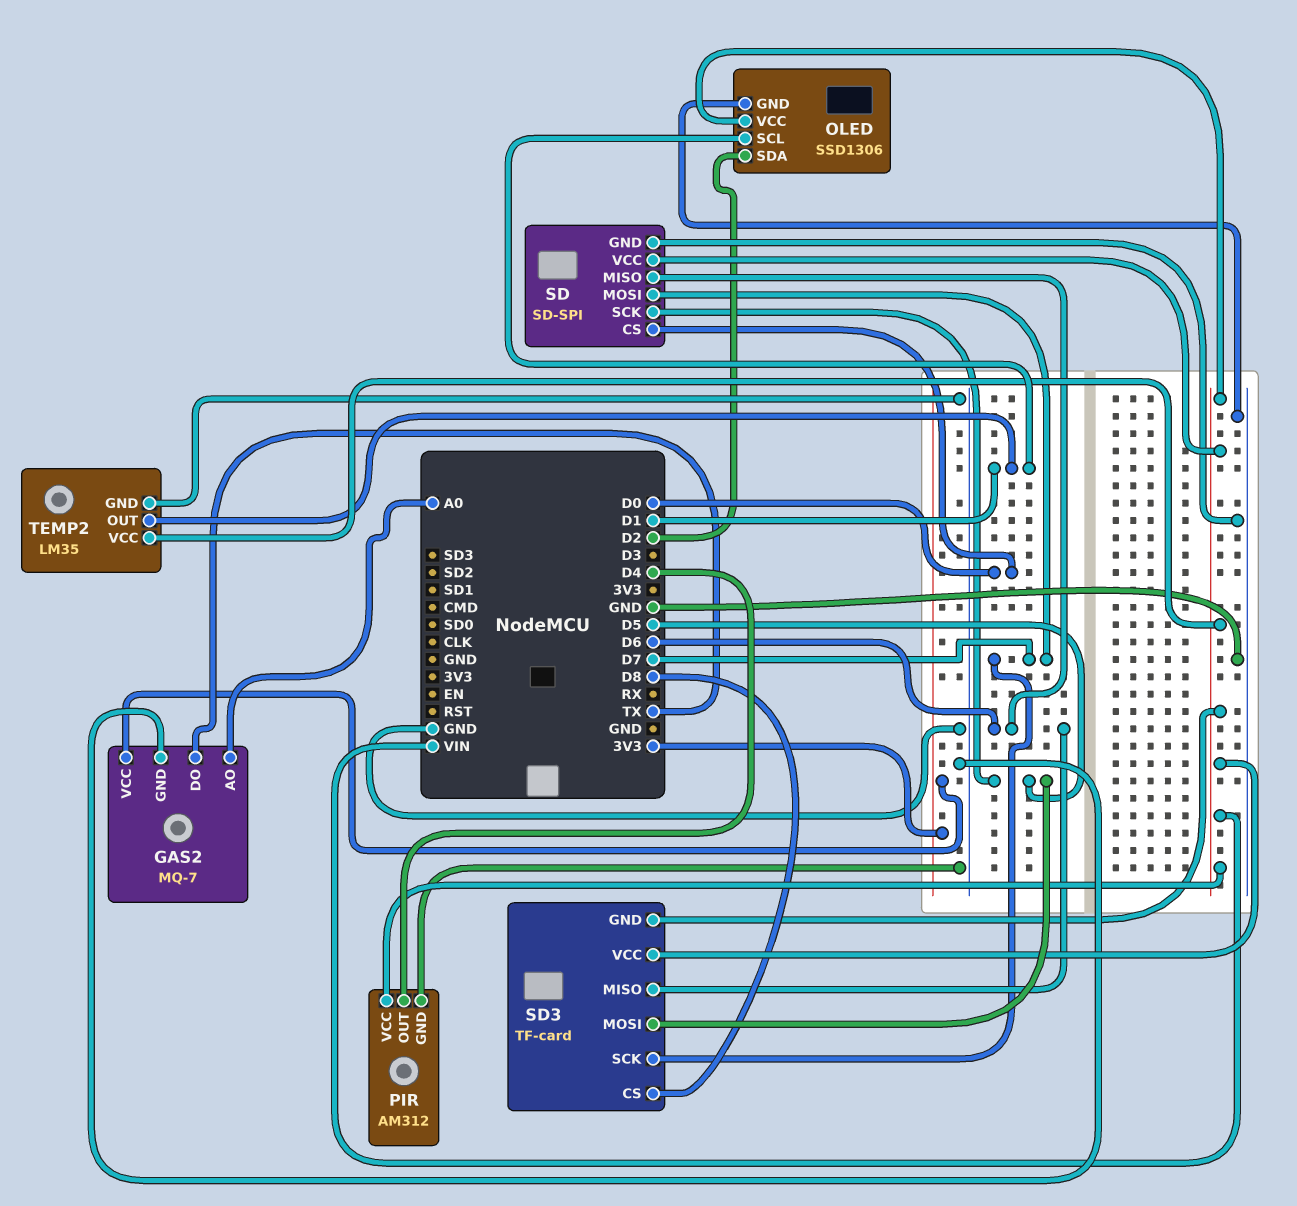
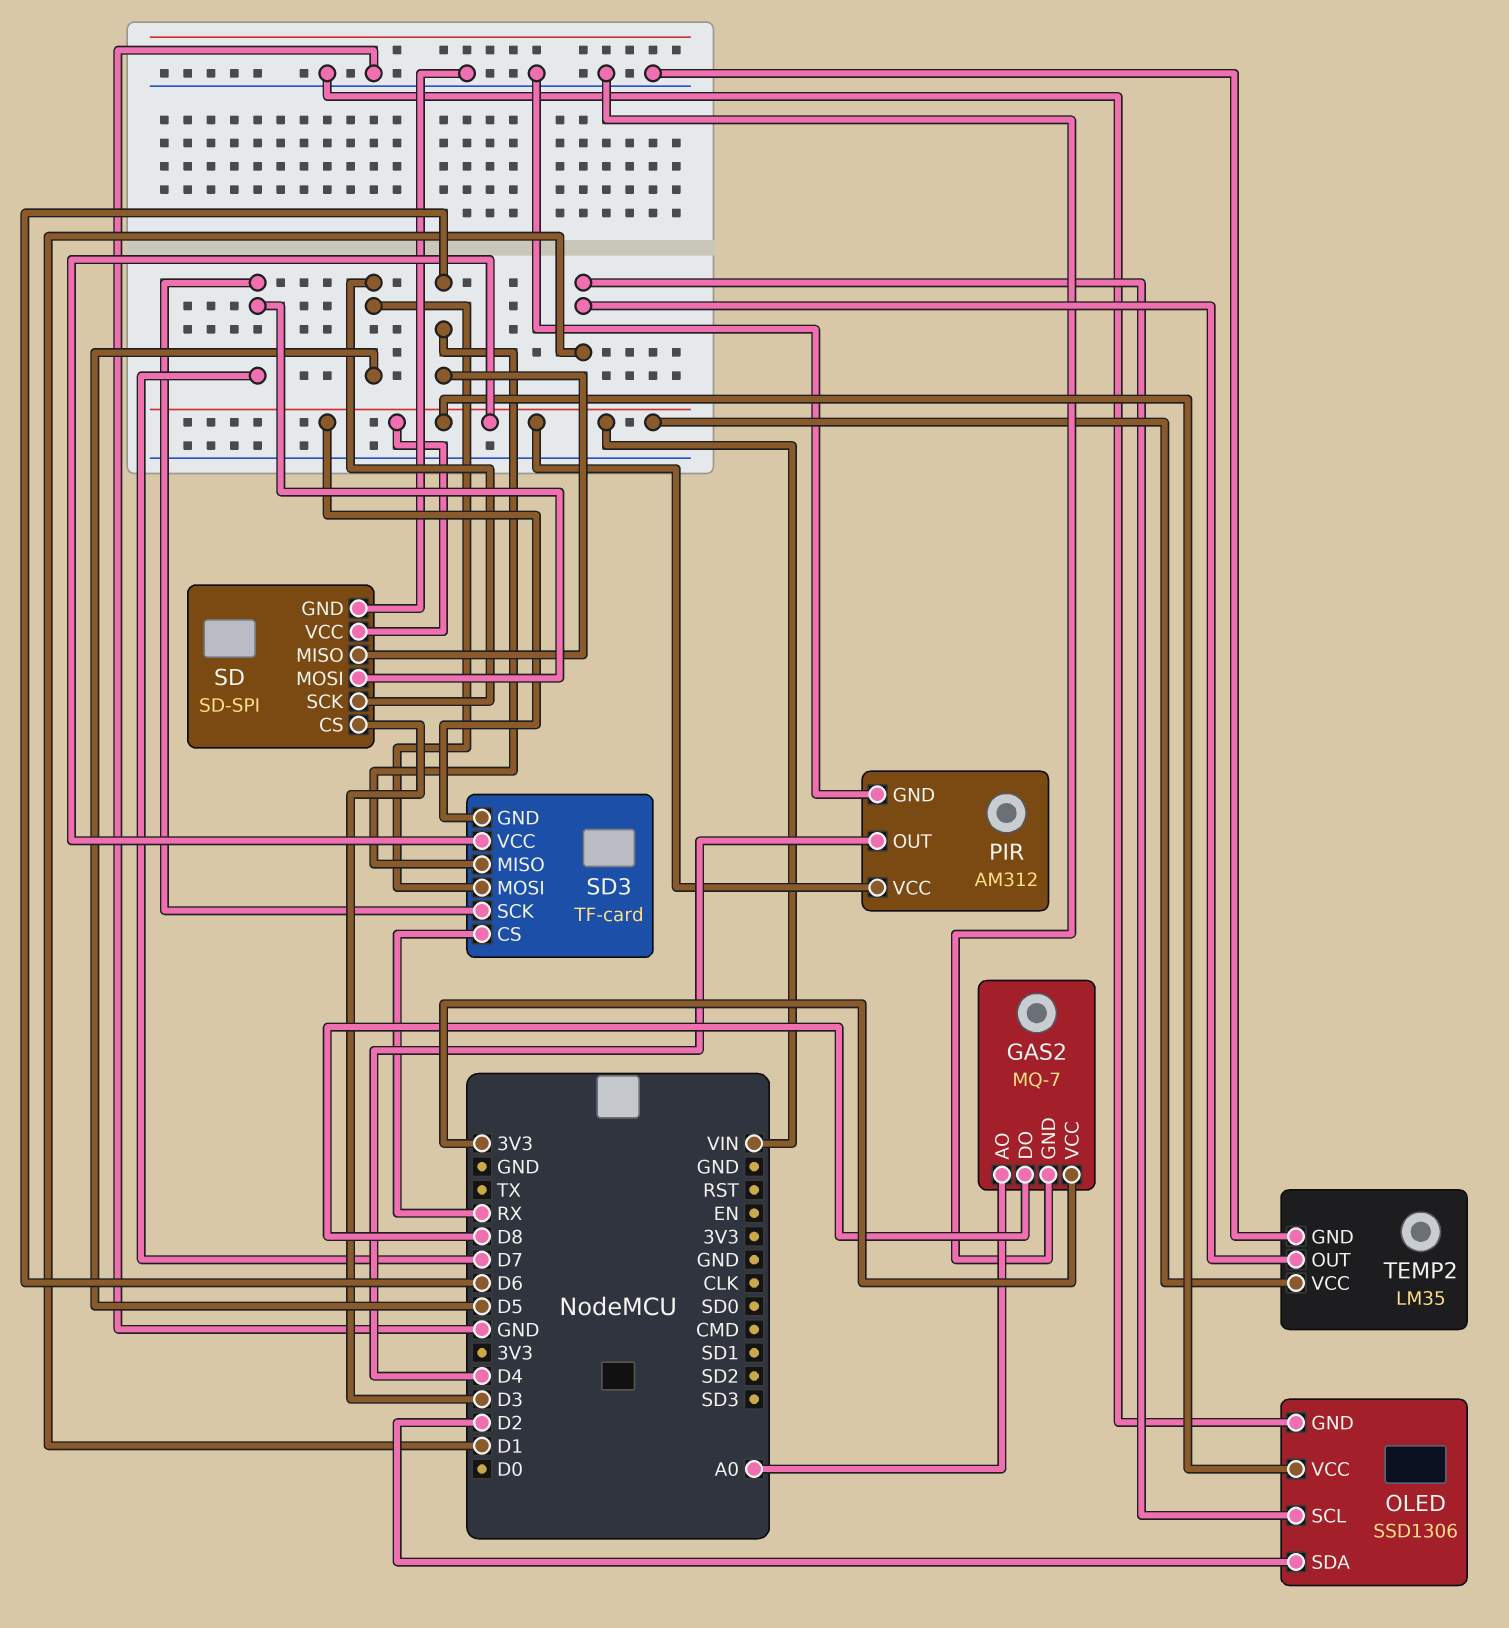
GAS2 pin DO: TX -> D8
SD pin CS: D0 -> D3
SD3 pin CS: D8 -> RX

